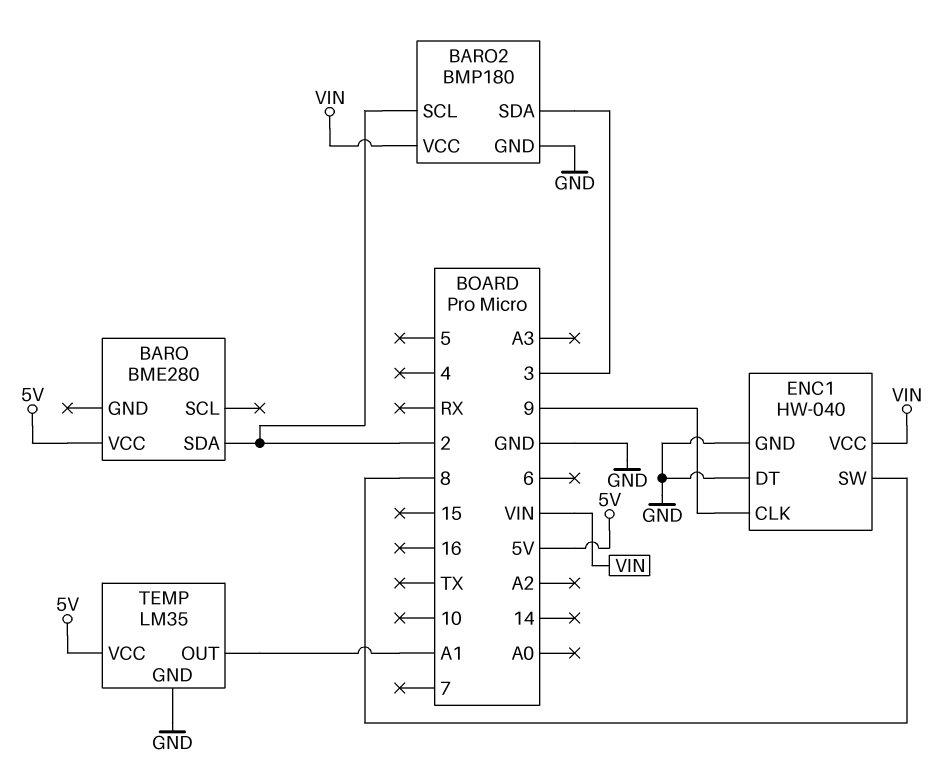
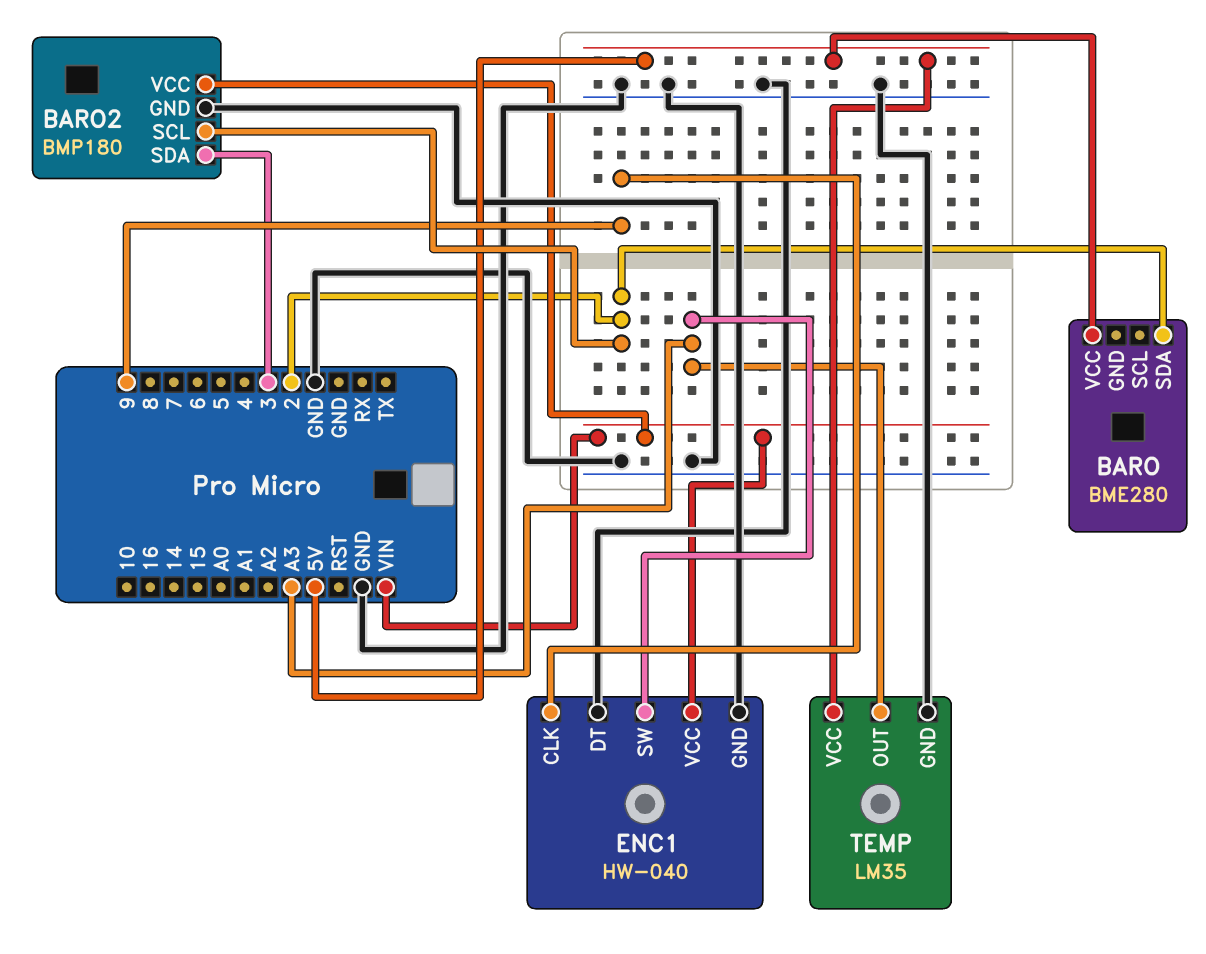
ENC1 pin SW: 8 -> A3
TEMP pin OUT: A1 -> A3

